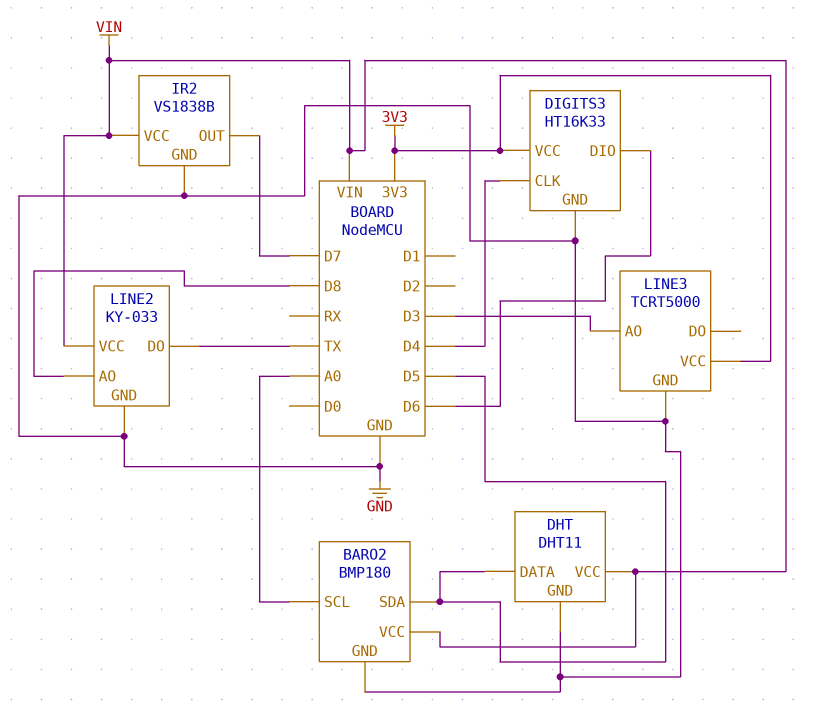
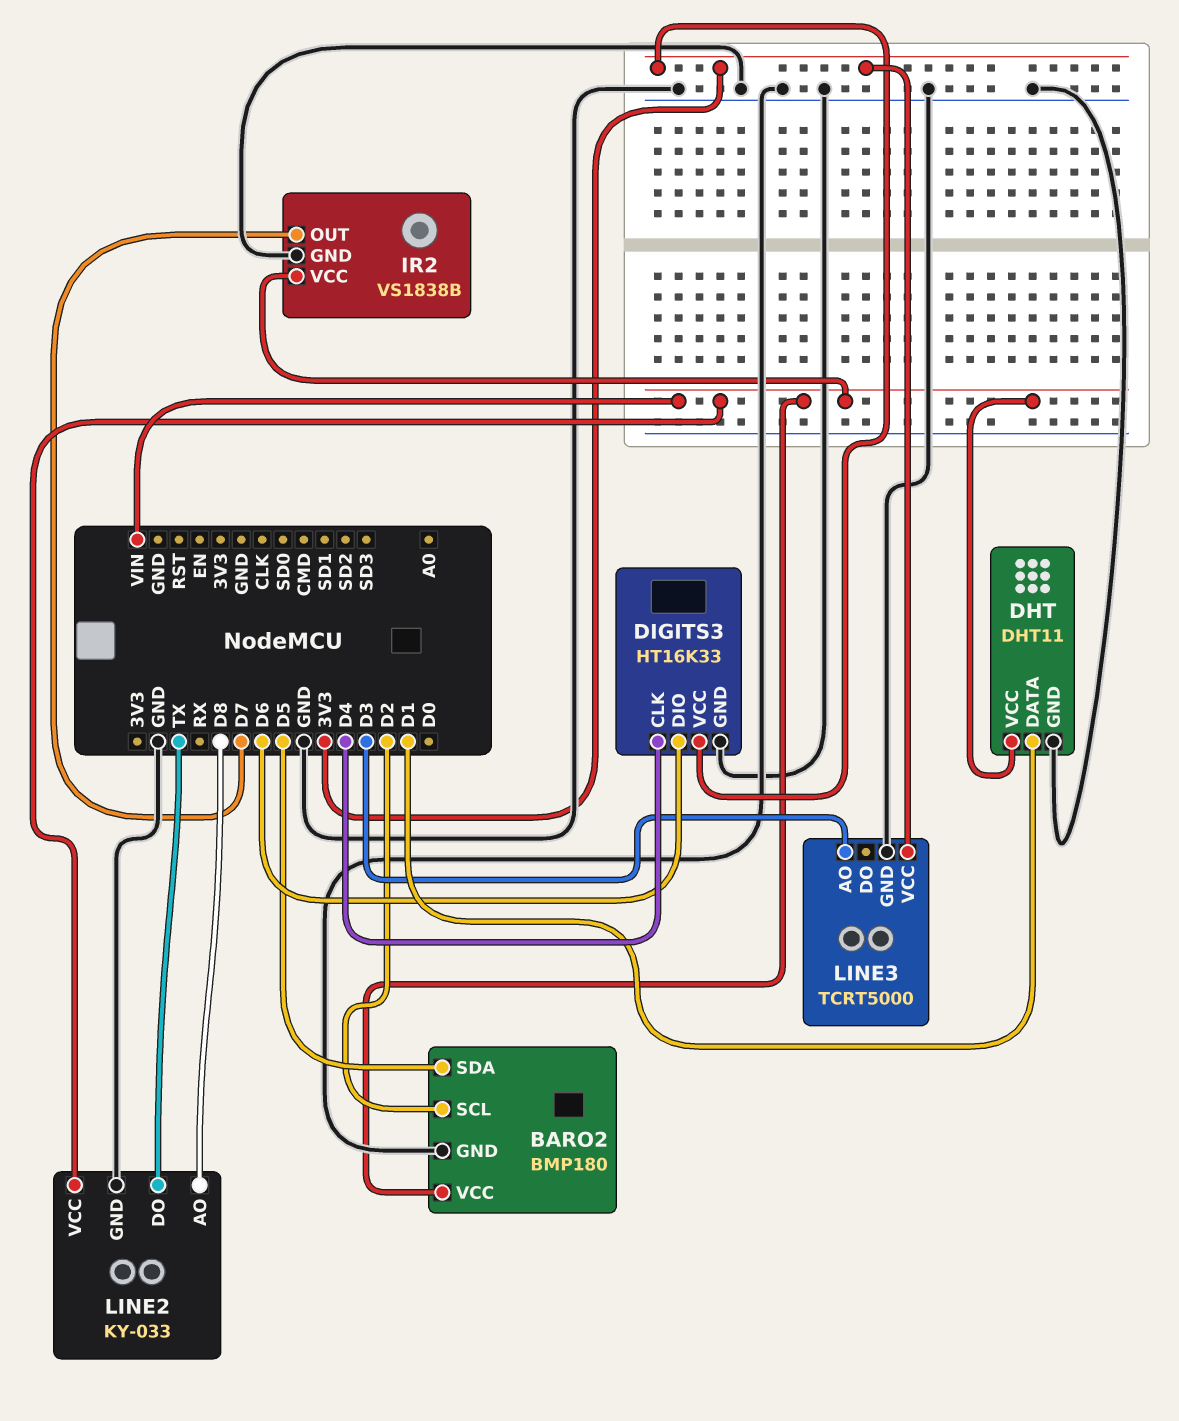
BARO2 pin SCL: A0 -> D2
DHT pin DATA: D5 -> D1

